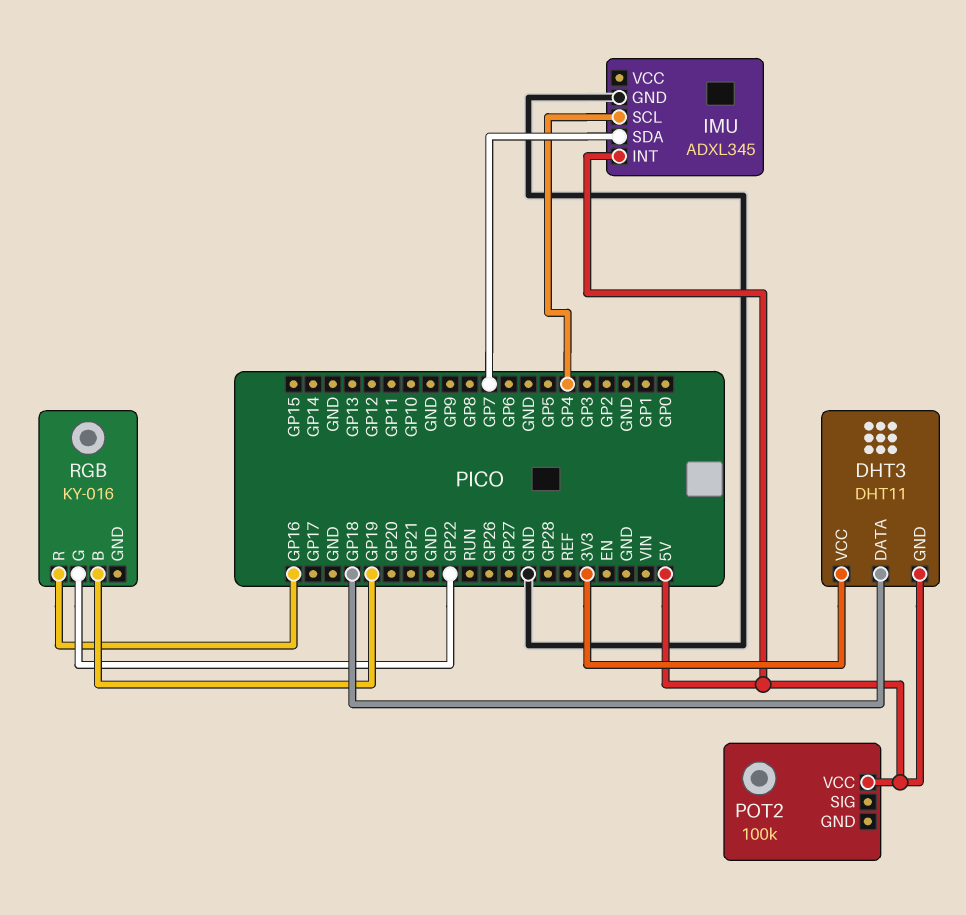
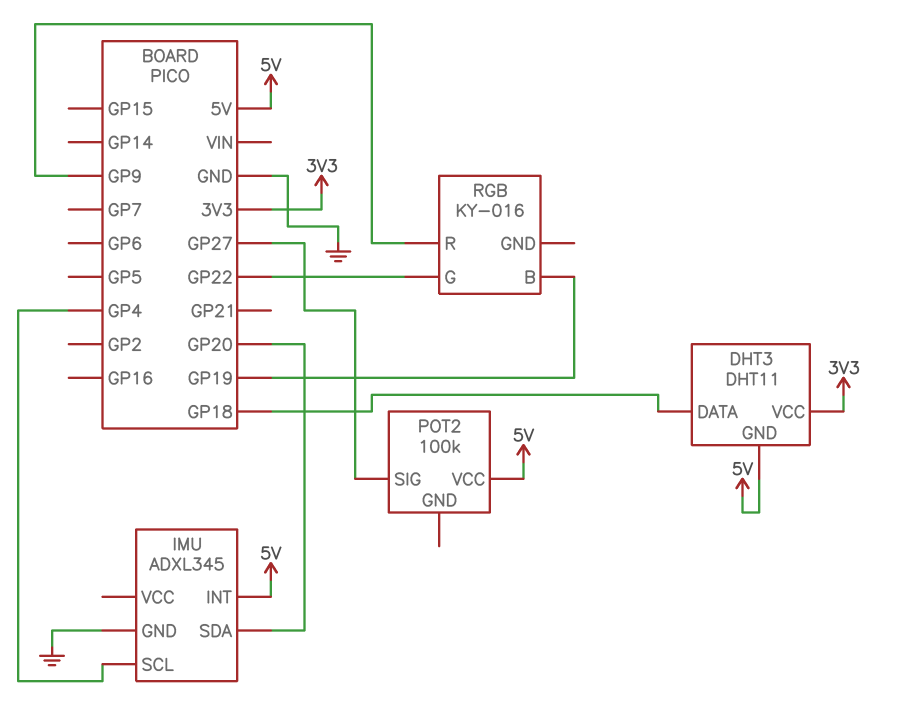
IMU pin SDA: GP7 -> GP20
POT2 pin SIG: none -> GP27
RGB pin R: GP16 -> GP9

